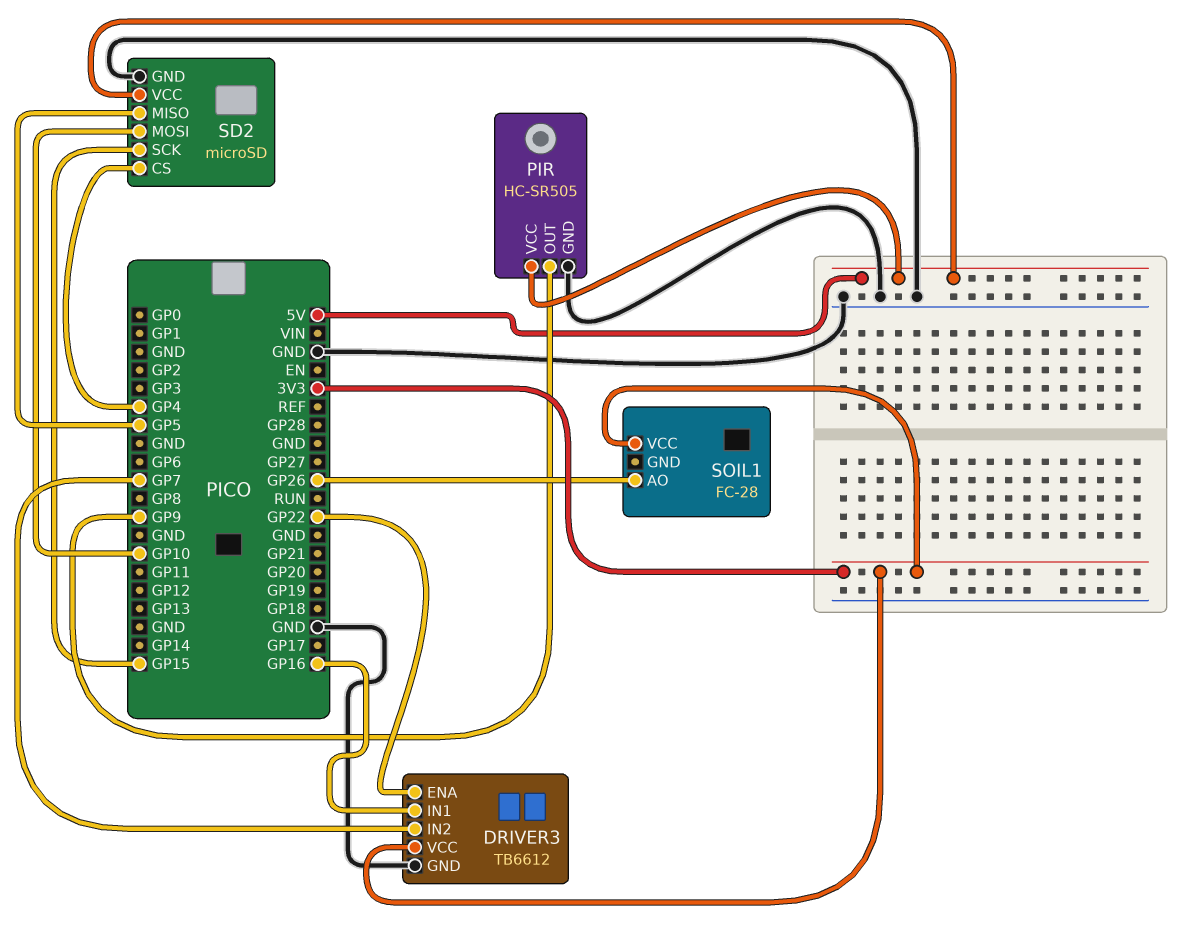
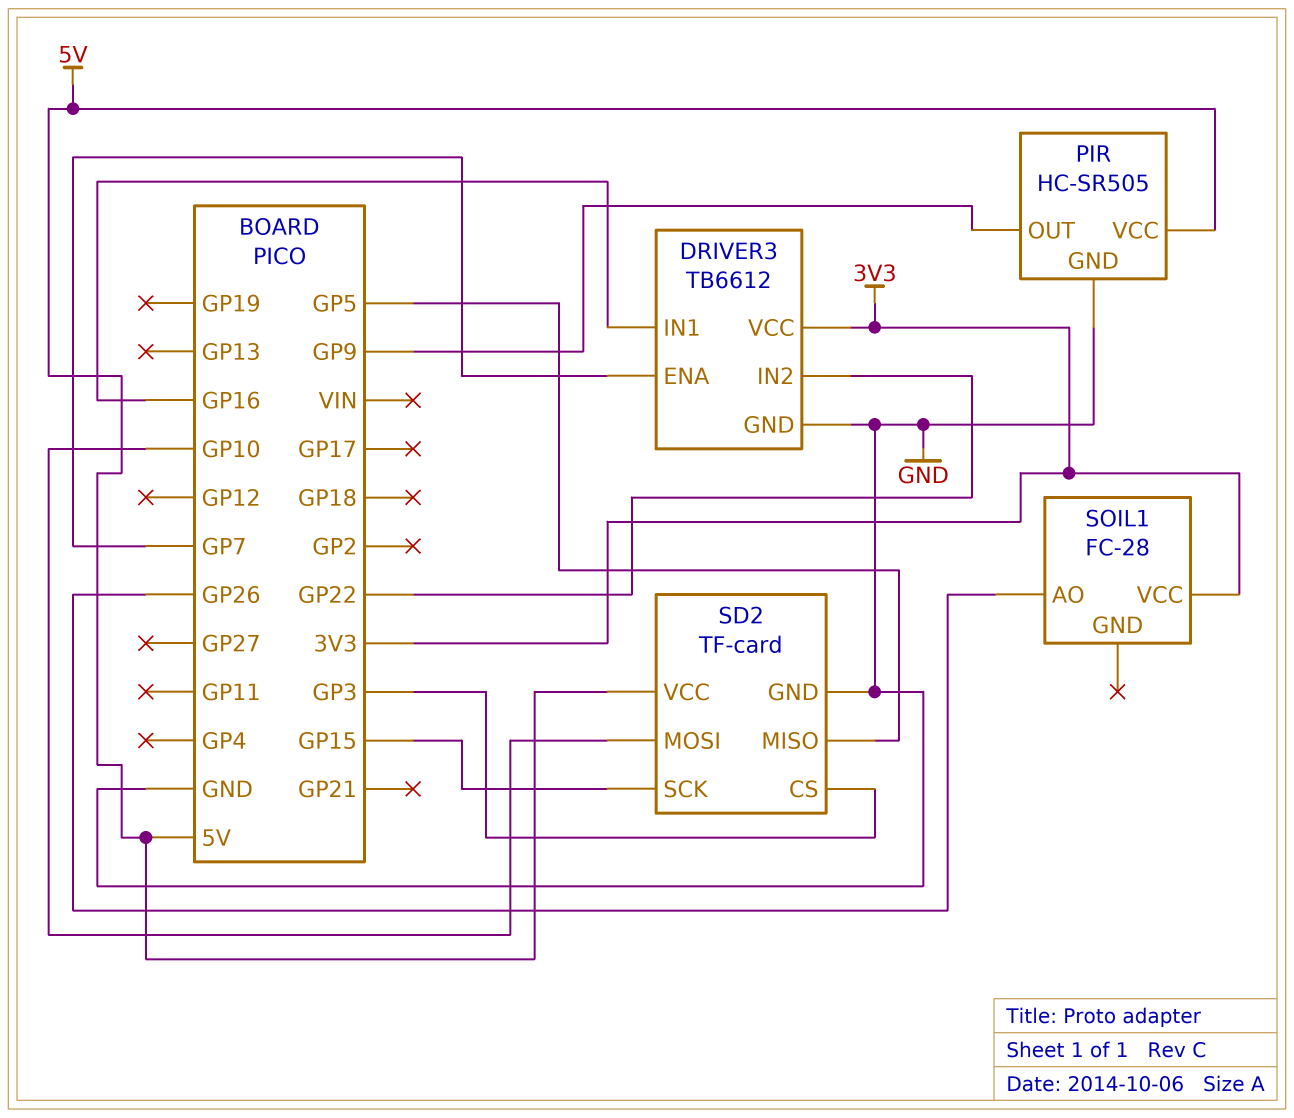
DRIVER3 pin ENA: GP22 -> GP7
DRIVER3 pin IN2: GP7 -> GP22
SD2: microSD -> TF-card
SD2 pin CS: GP4 -> GP3

